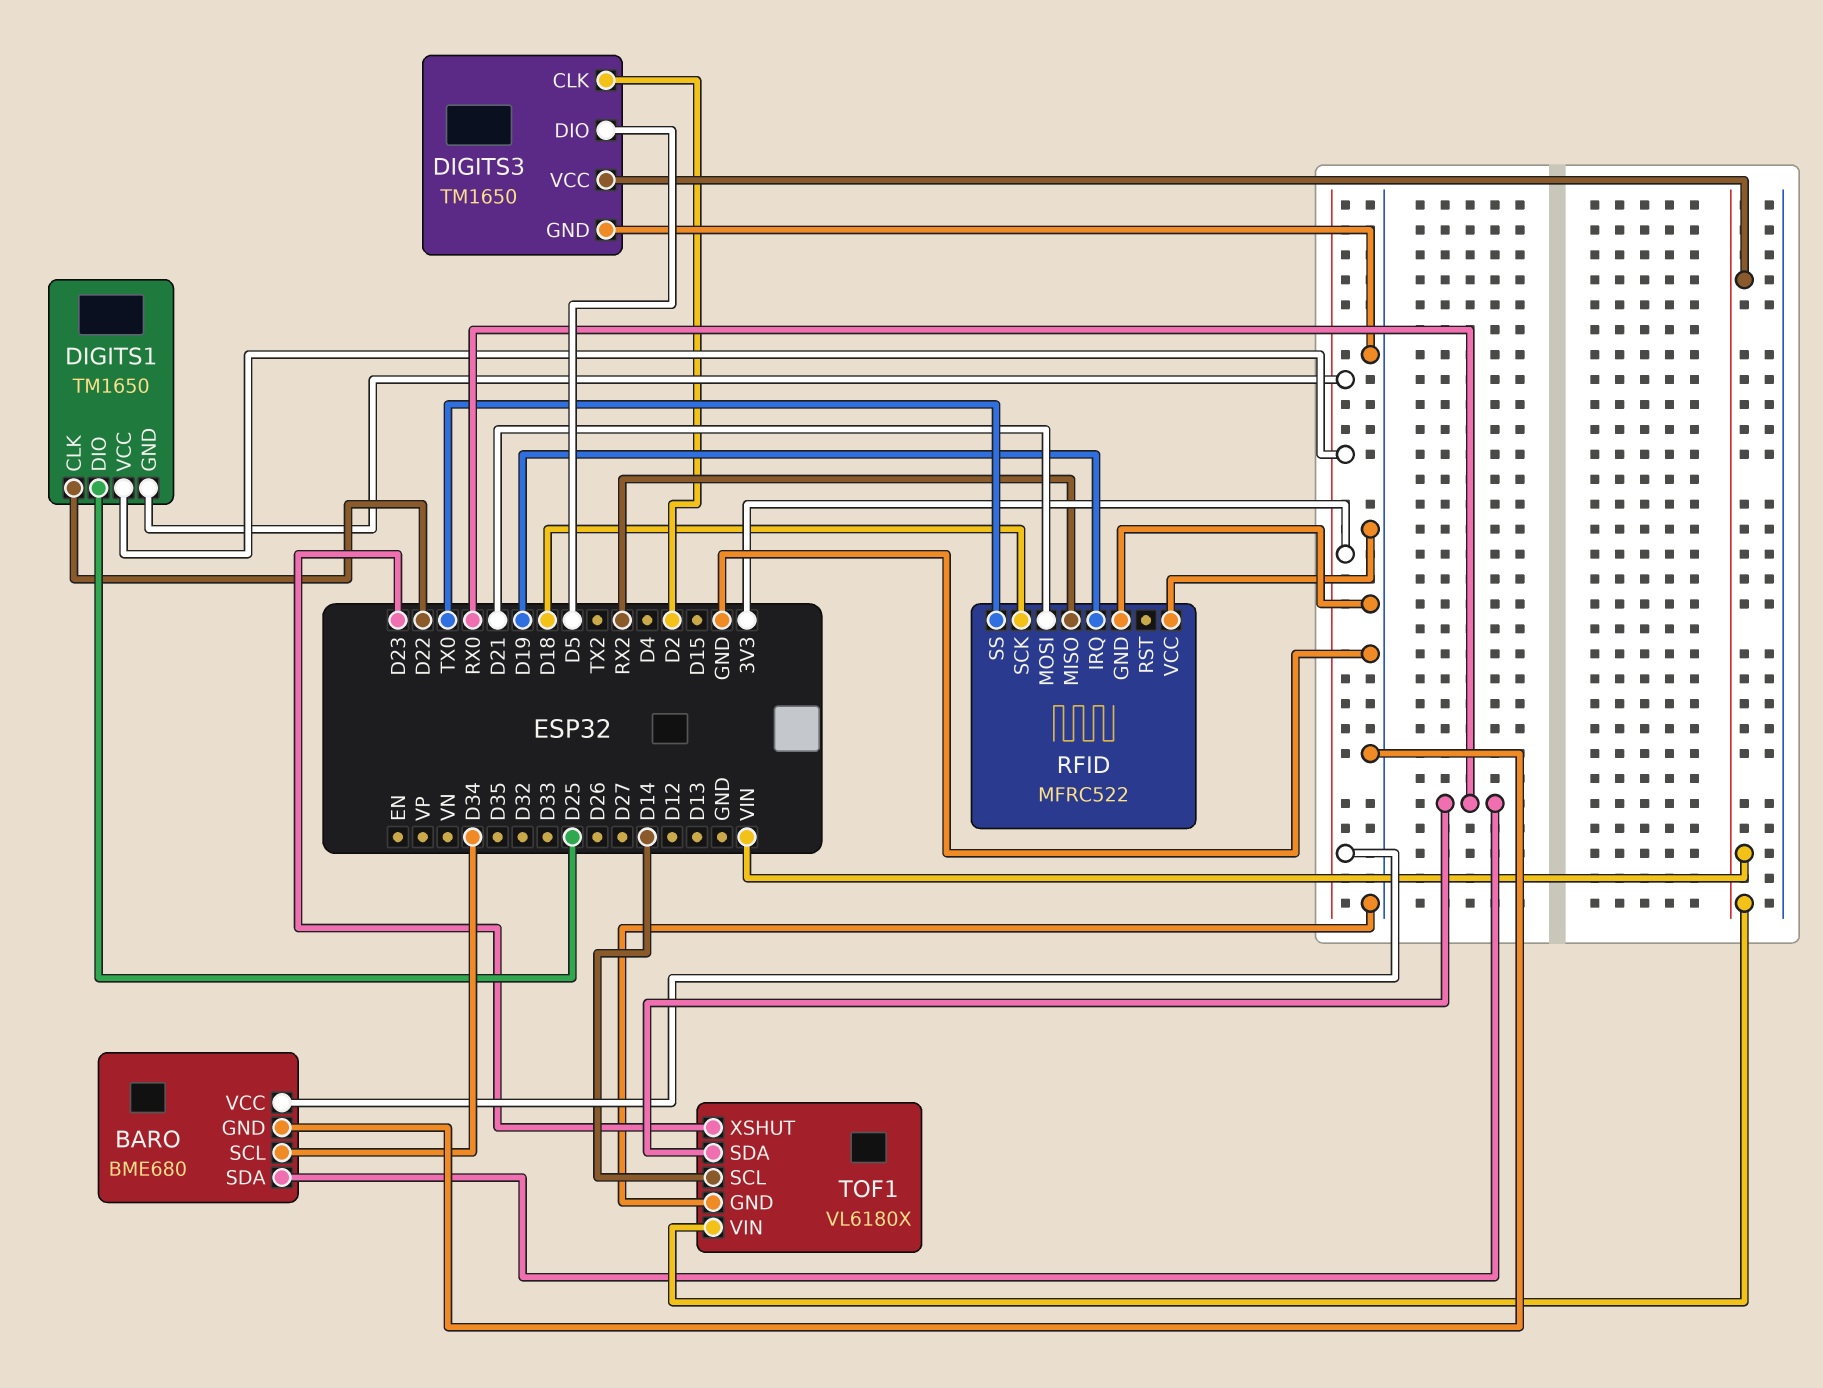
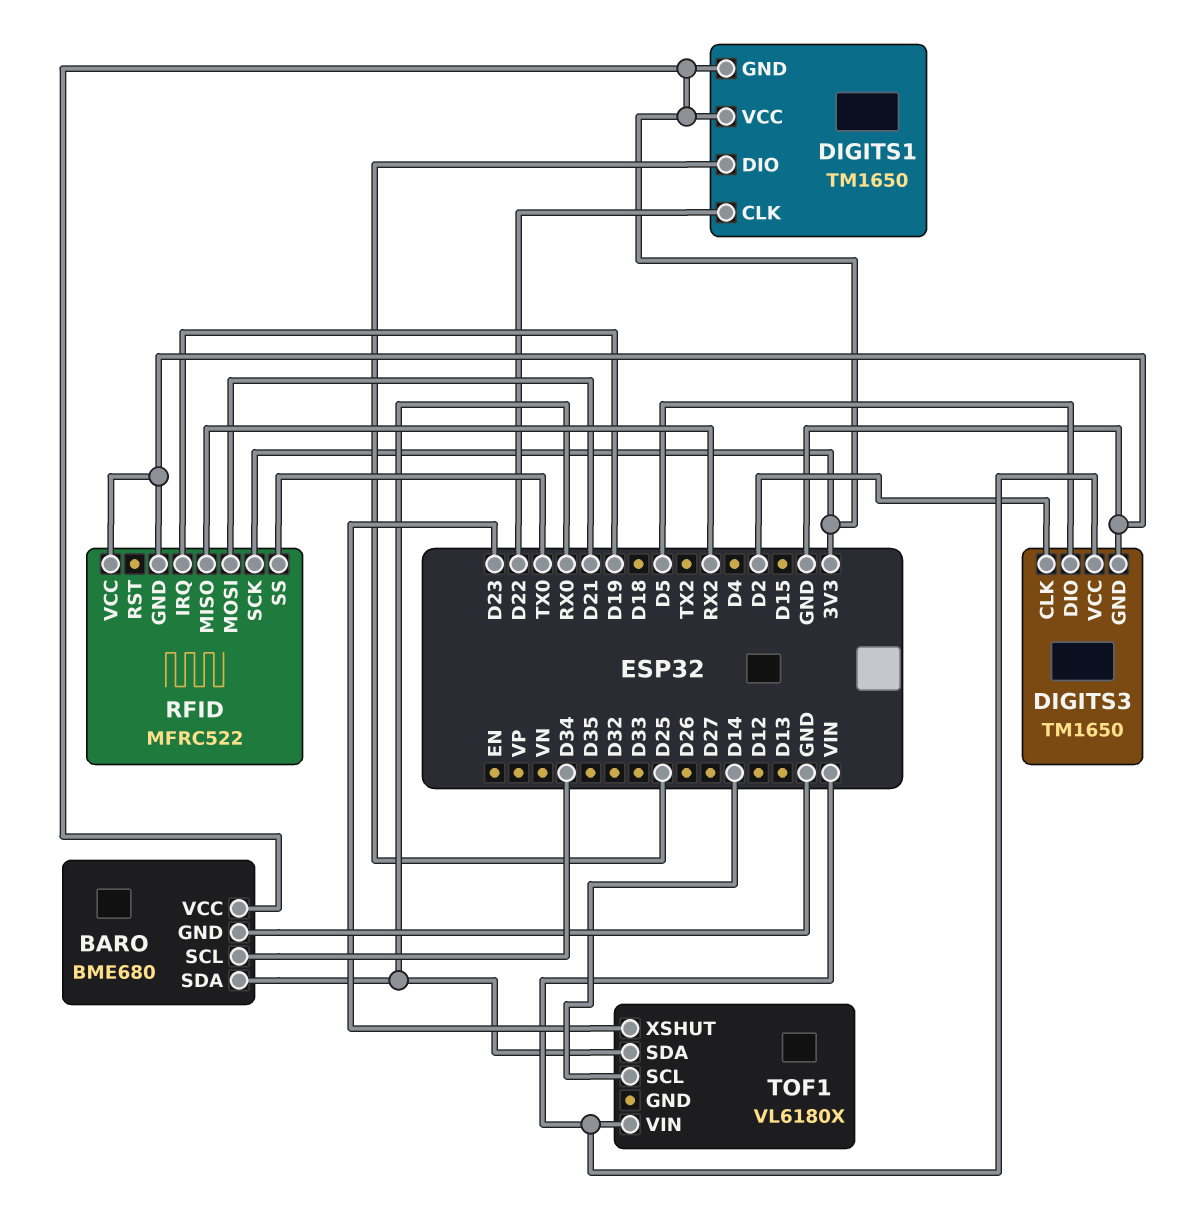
RFID pin SCK: D18 -> 3V3
TOF1 pin GND: GND -> none

